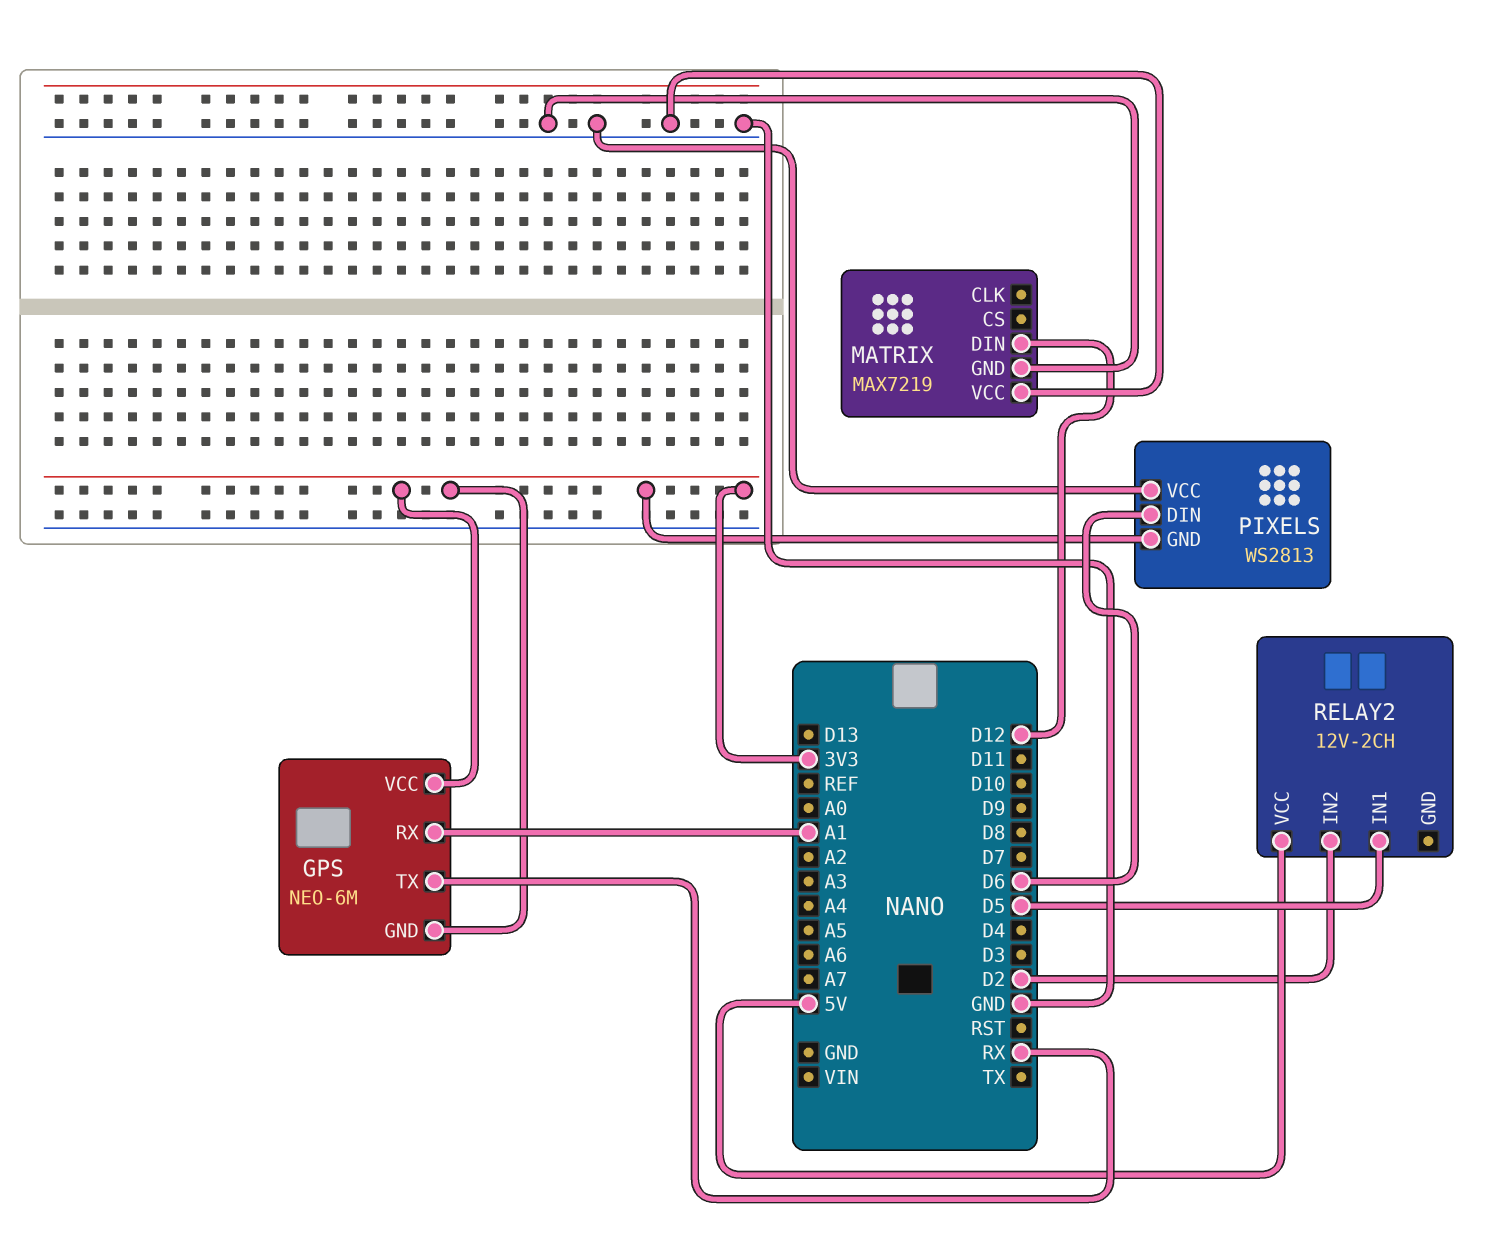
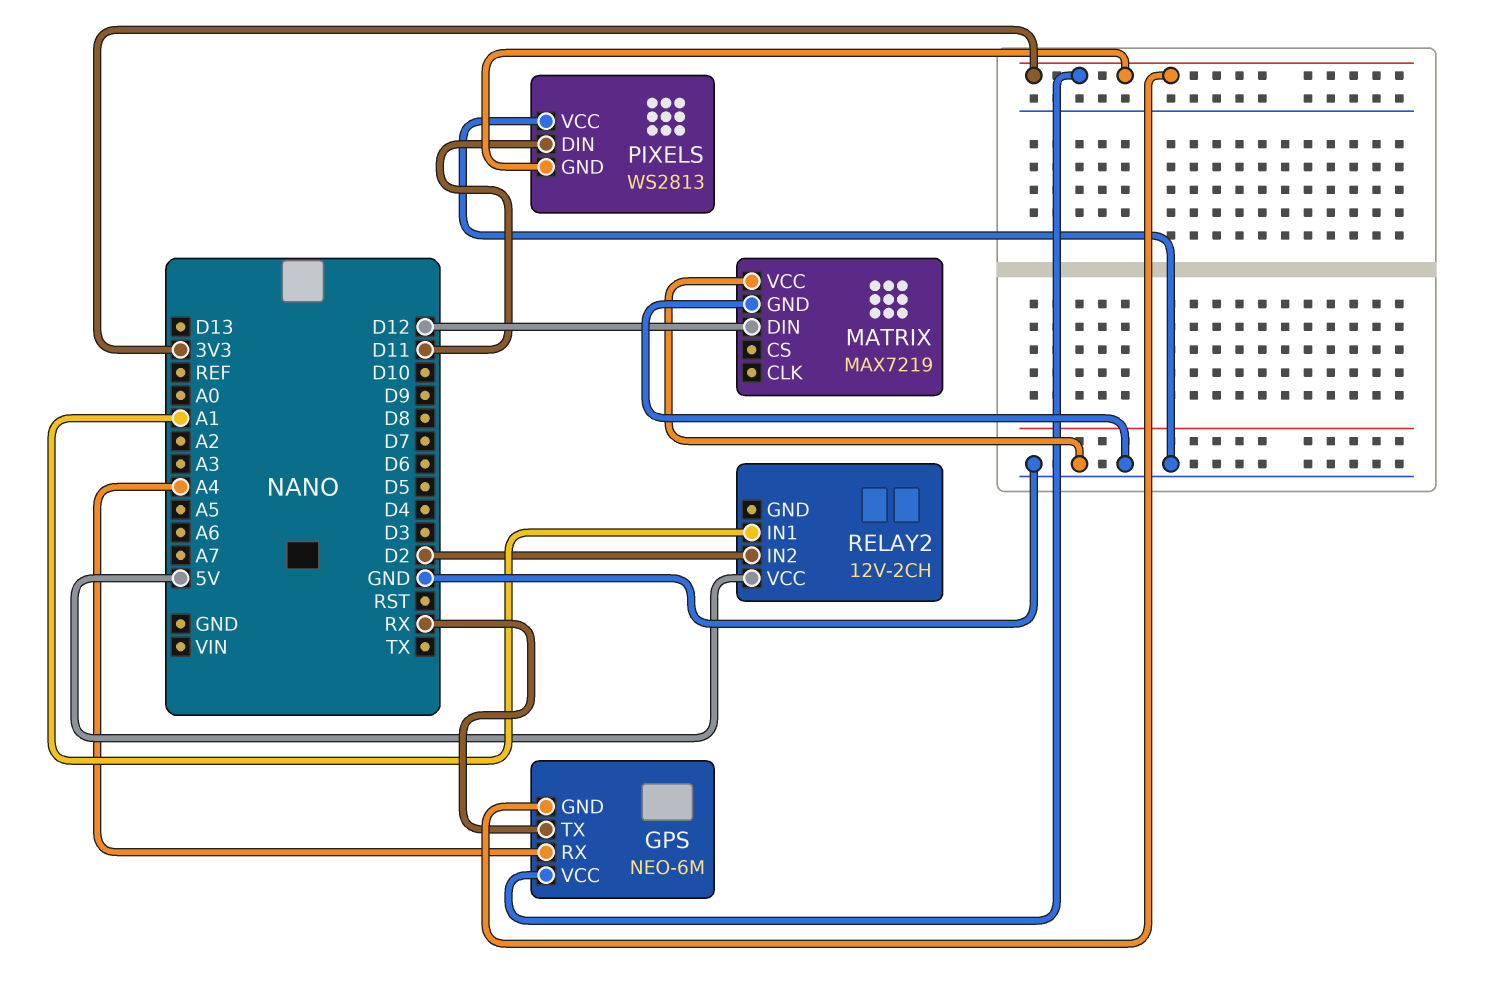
GPS pin RX: A1 -> A4
PIXELS pin DIN: D6 -> D11
RELAY2 pin IN1: D5 -> A1

